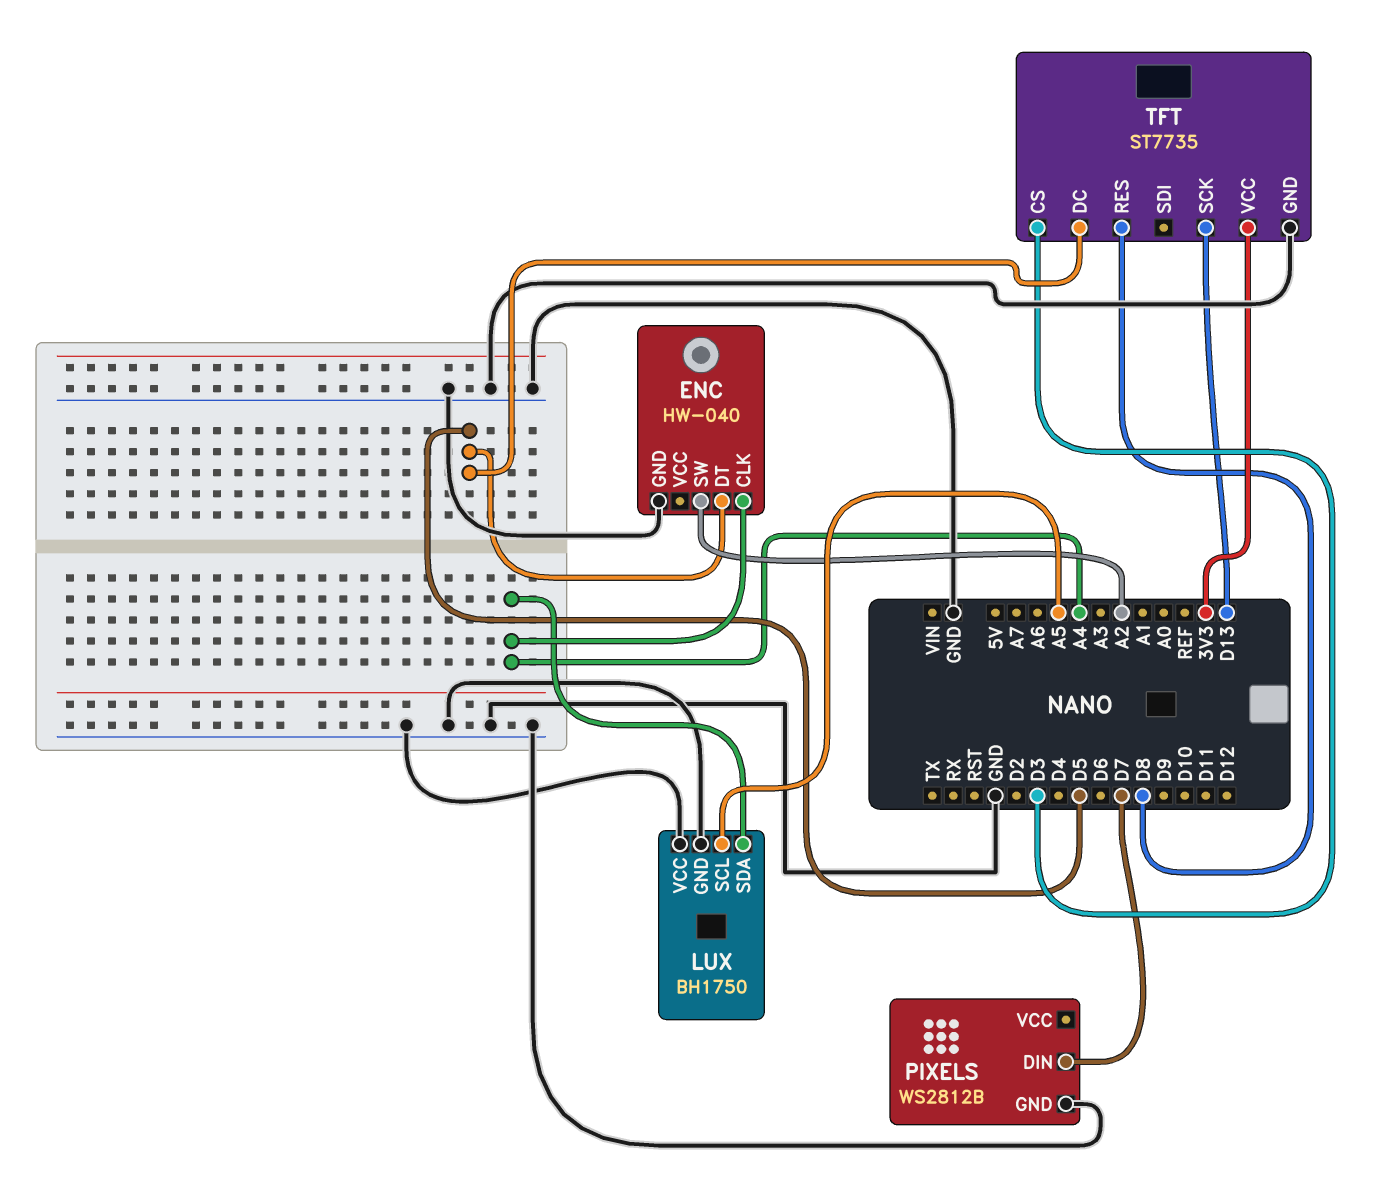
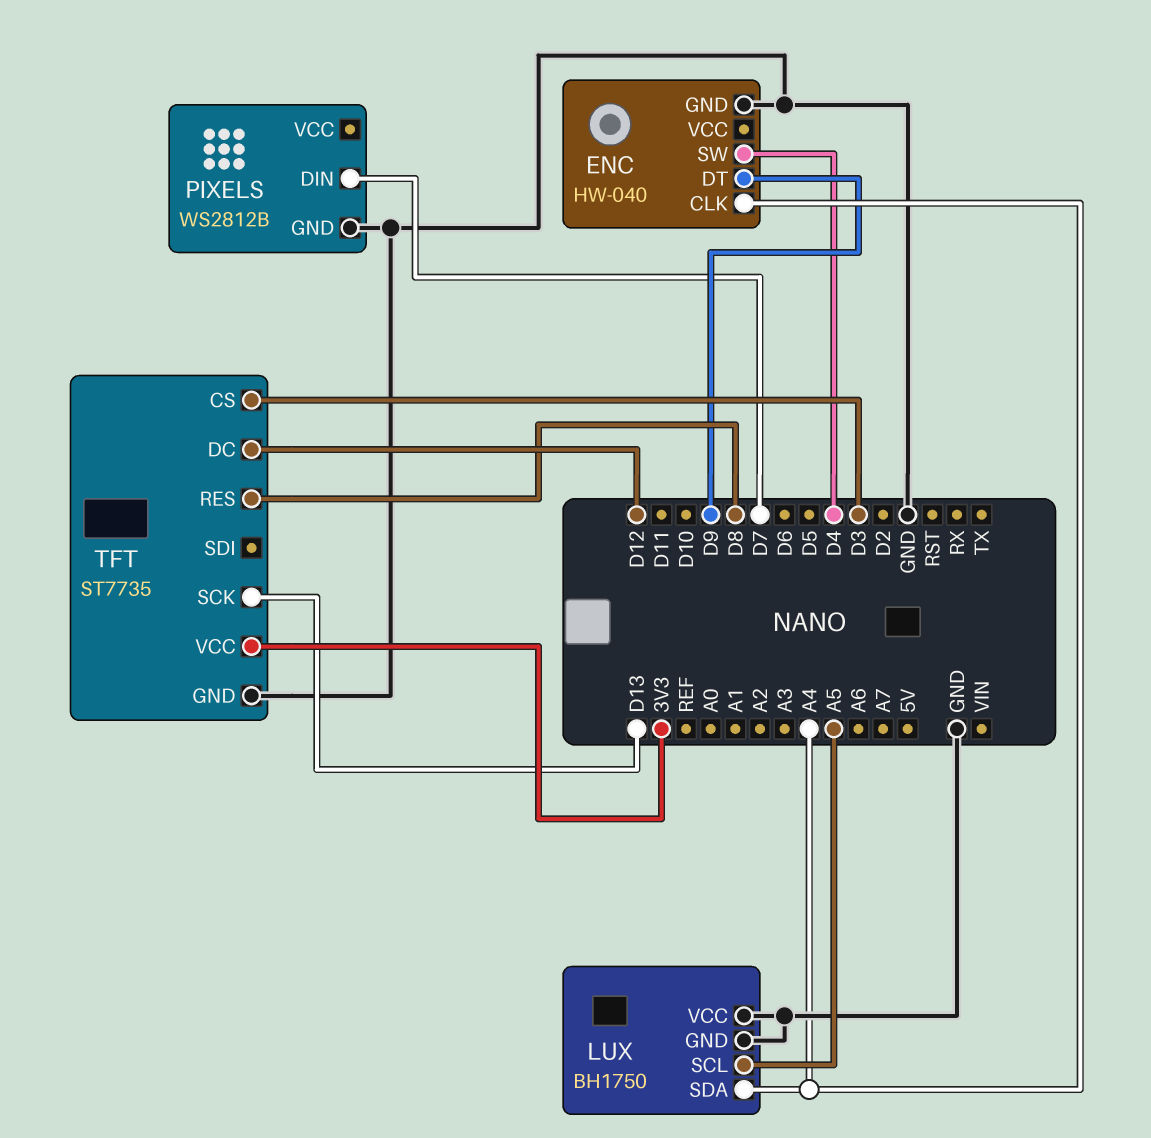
ENC pin DT: D5 -> D9
ENC pin SW: A2 -> D4
TFT pin DC: D5 -> D12

